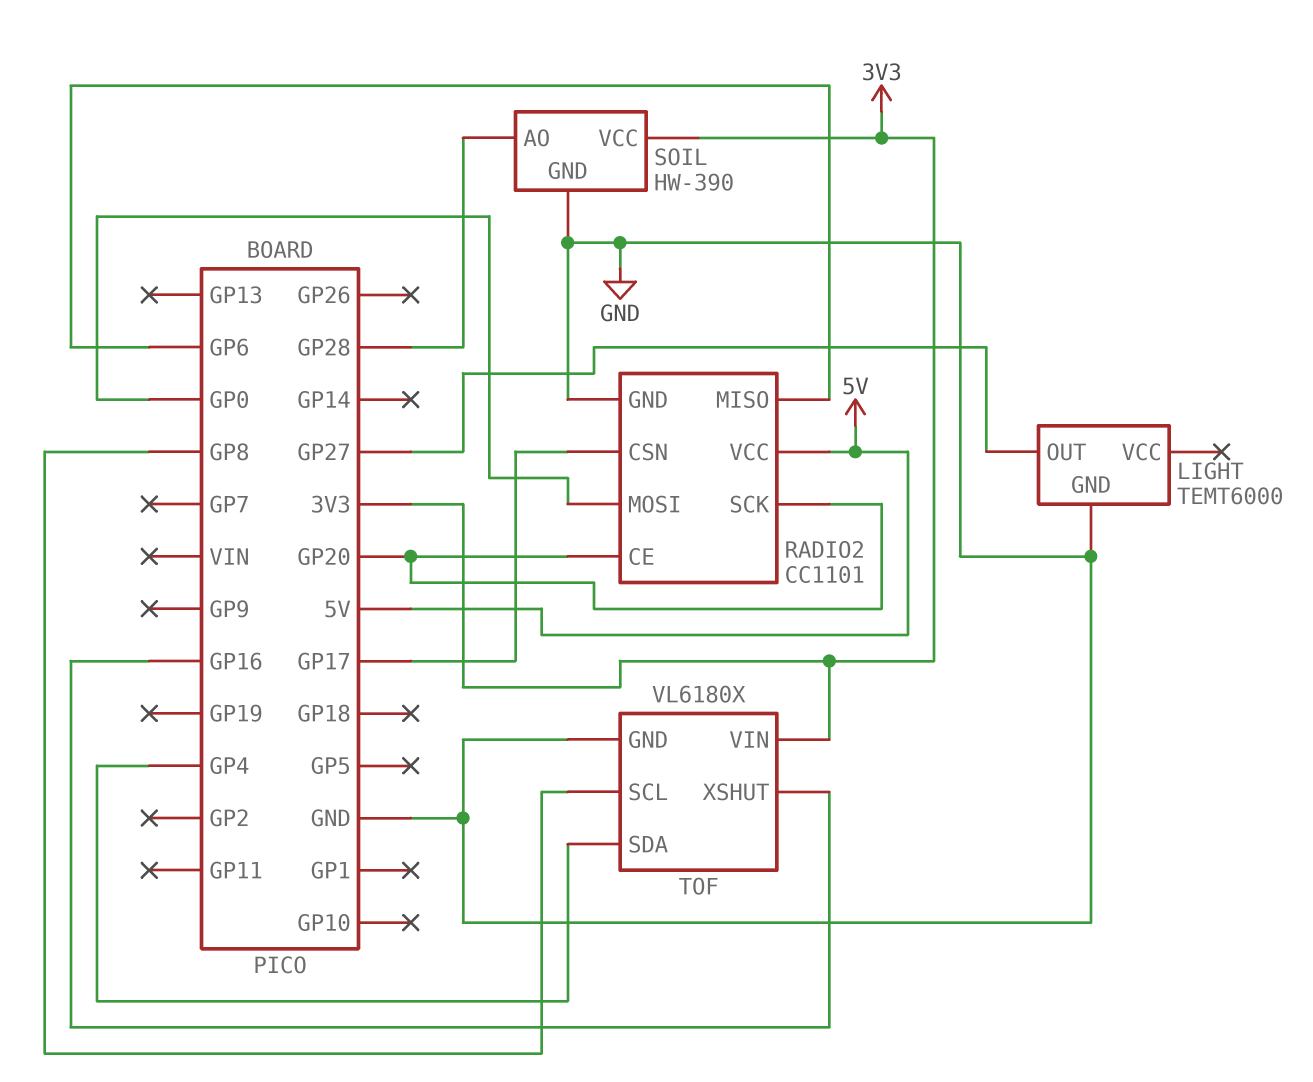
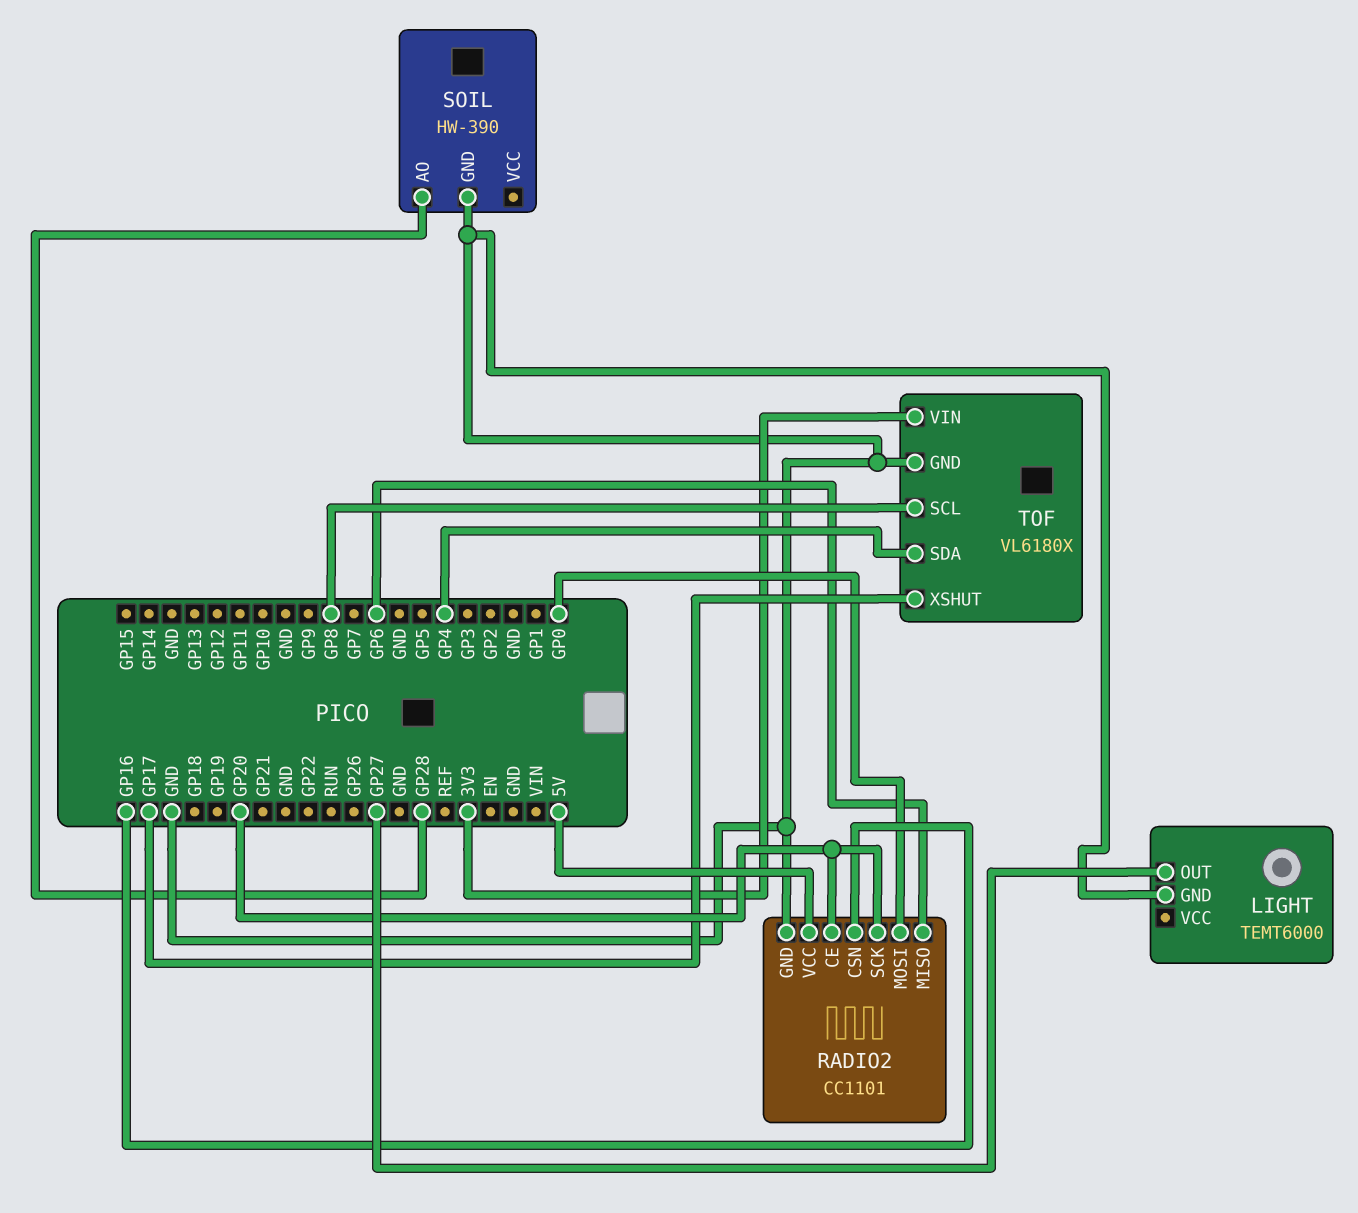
RADIO2 pin CSN: GP17 -> GP16
SOIL pin VCC: 3V3 -> none
TOF pin XSHUT: GP16 -> GP17

